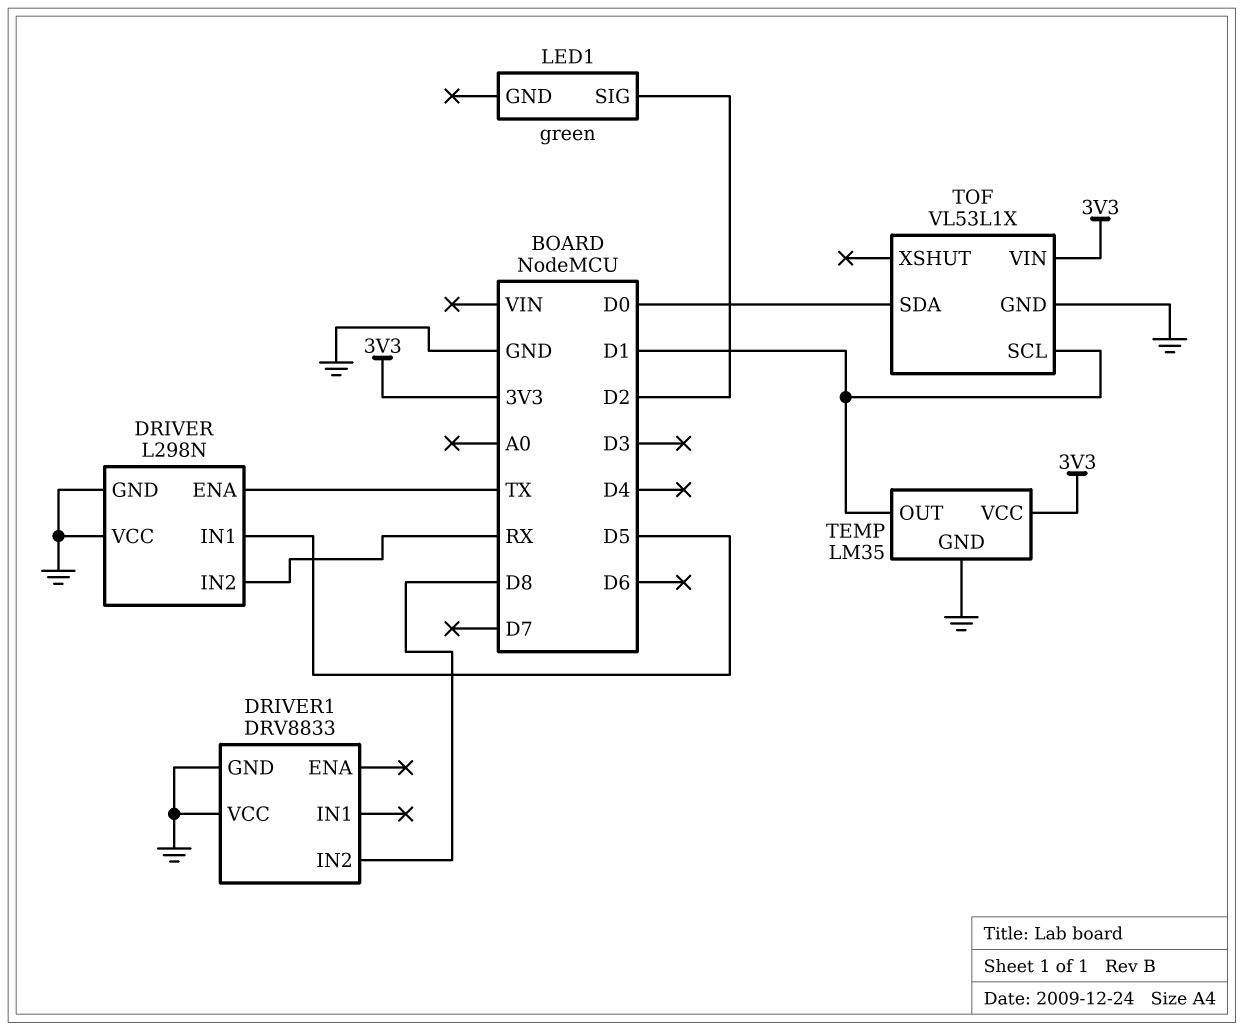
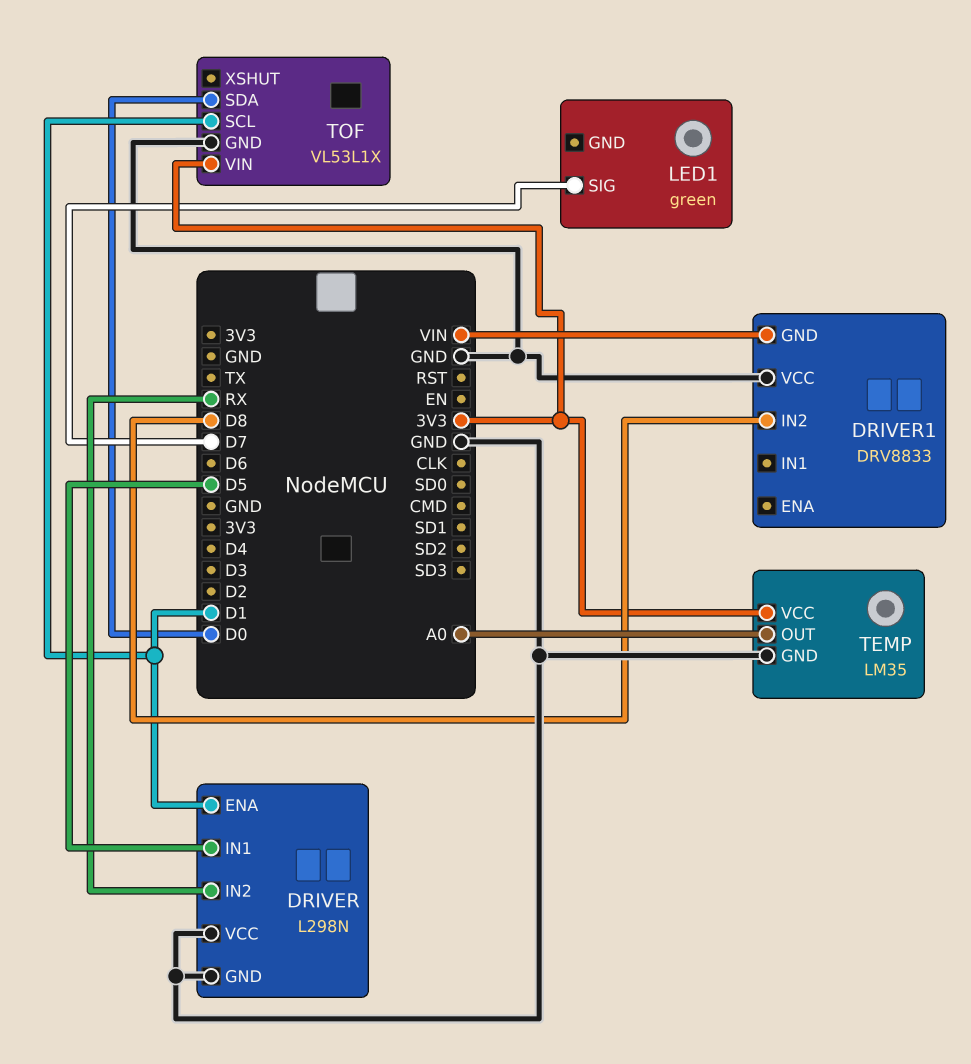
DRIVER pin ENA: TX -> D1
DRIVER1 pin GND: GND -> VIN
LED1 pin SIG: D2 -> D7
TEMP pin OUT: D1 -> A0

